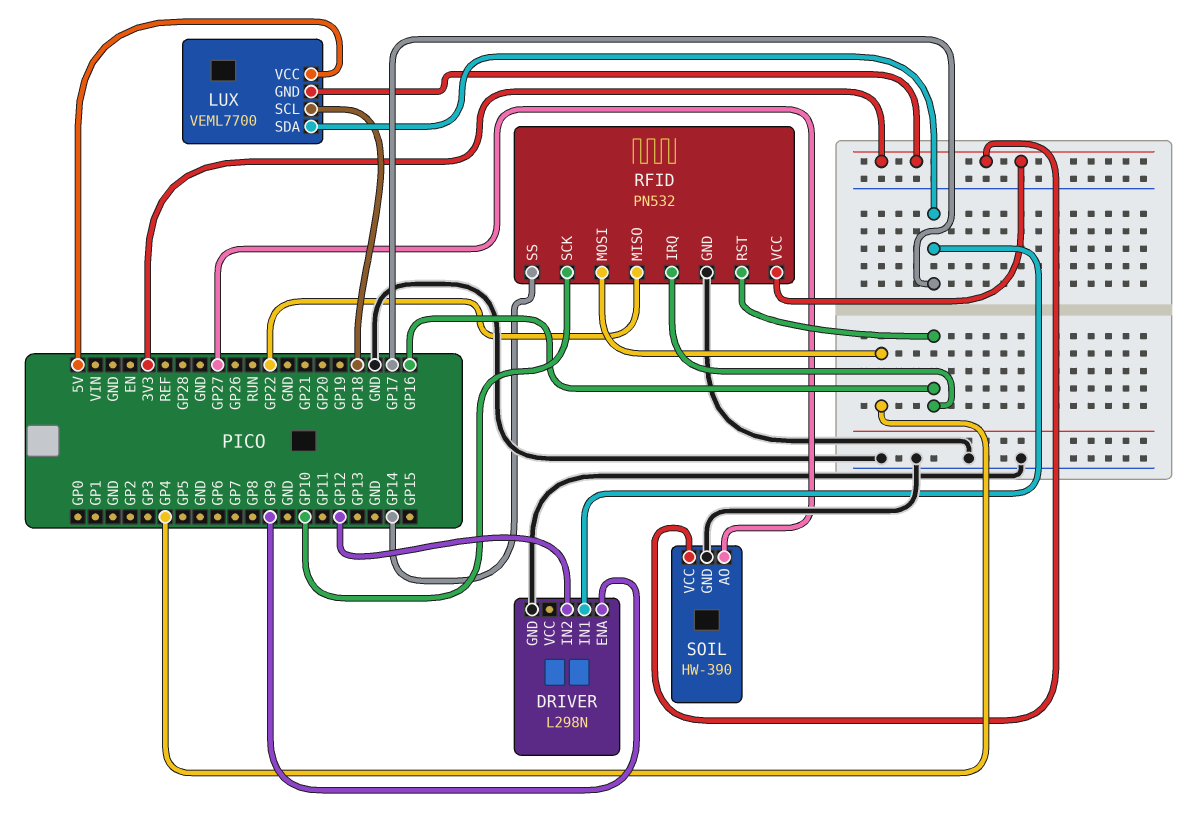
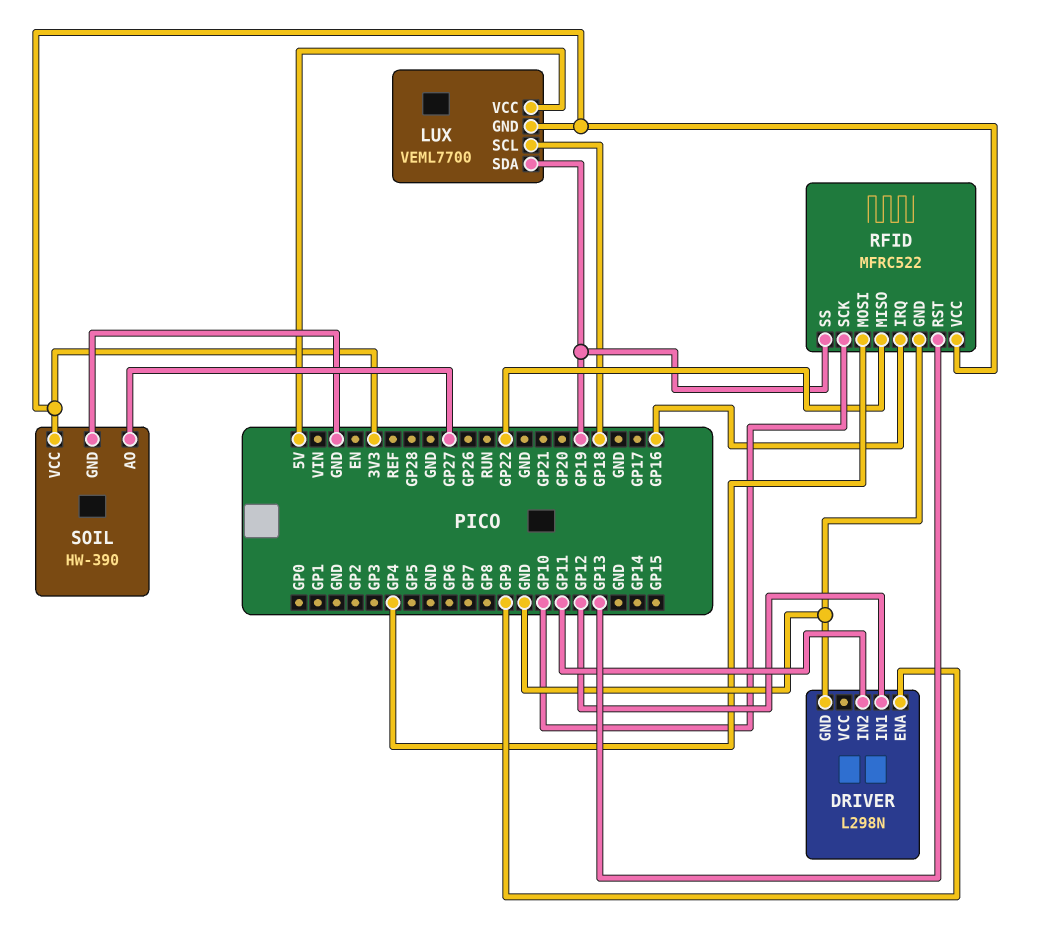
DRIVER pin IN1: GP17 -> GP12
DRIVER pin IN2: GP12 -> GP11
LUX pin SDA: GP17 -> GP19
RFID: PN532 -> MFRC522
RFID pin RST: GP16 -> GP13
RFID pin SS: GP14 -> GP19

